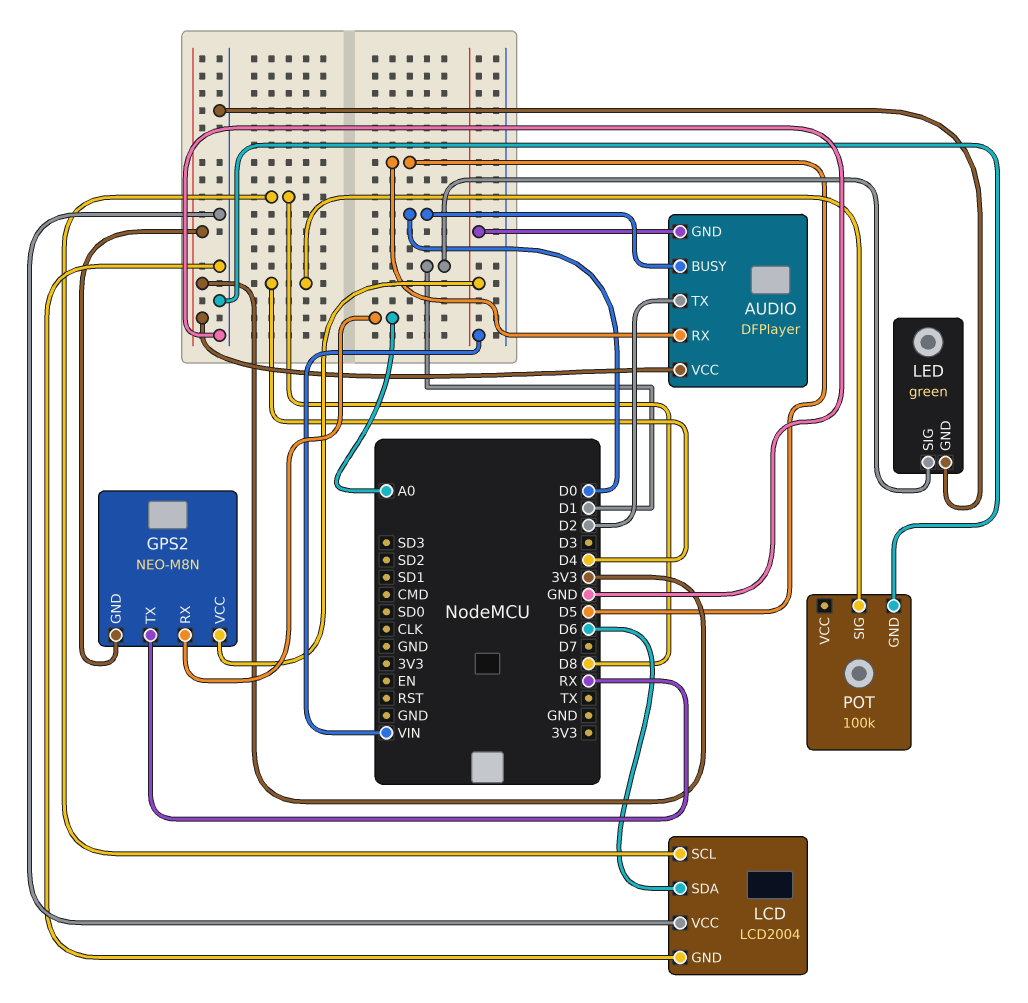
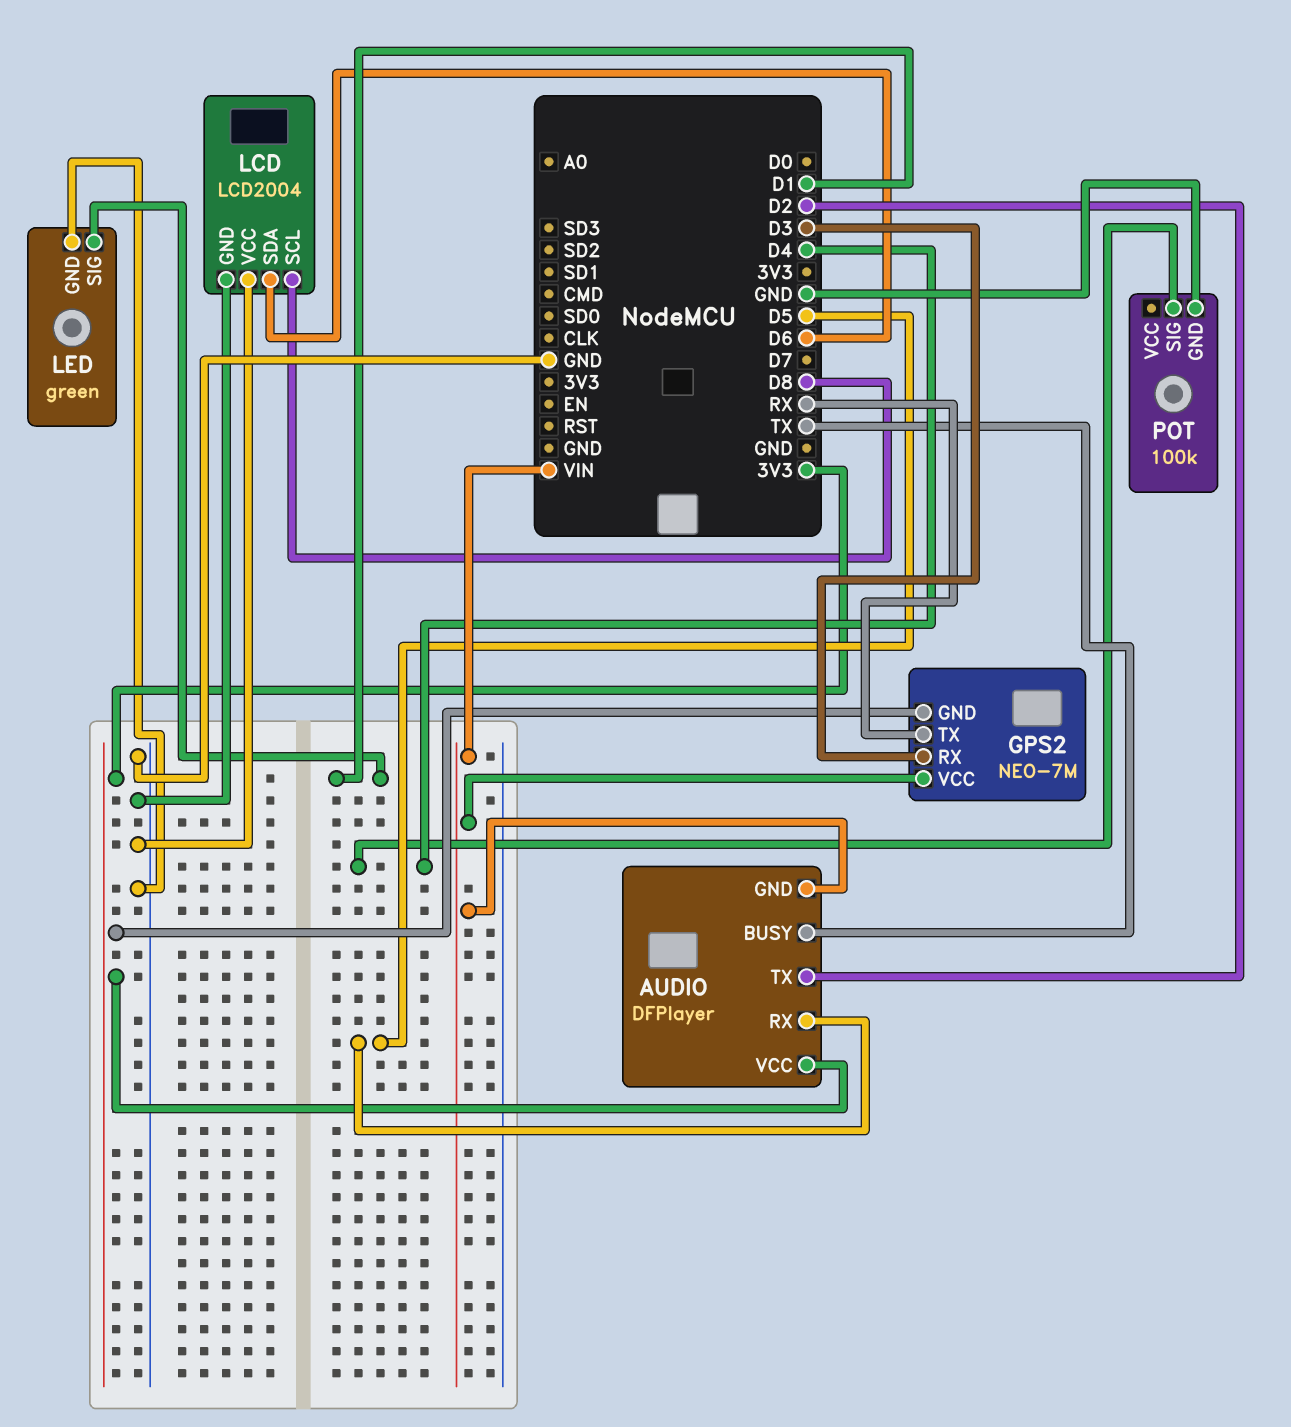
AUDIO pin BUSY: D0 -> TX
GPS2: NEO-M8N -> NEO-7M
GPS2 pin RX: A0 -> D3

